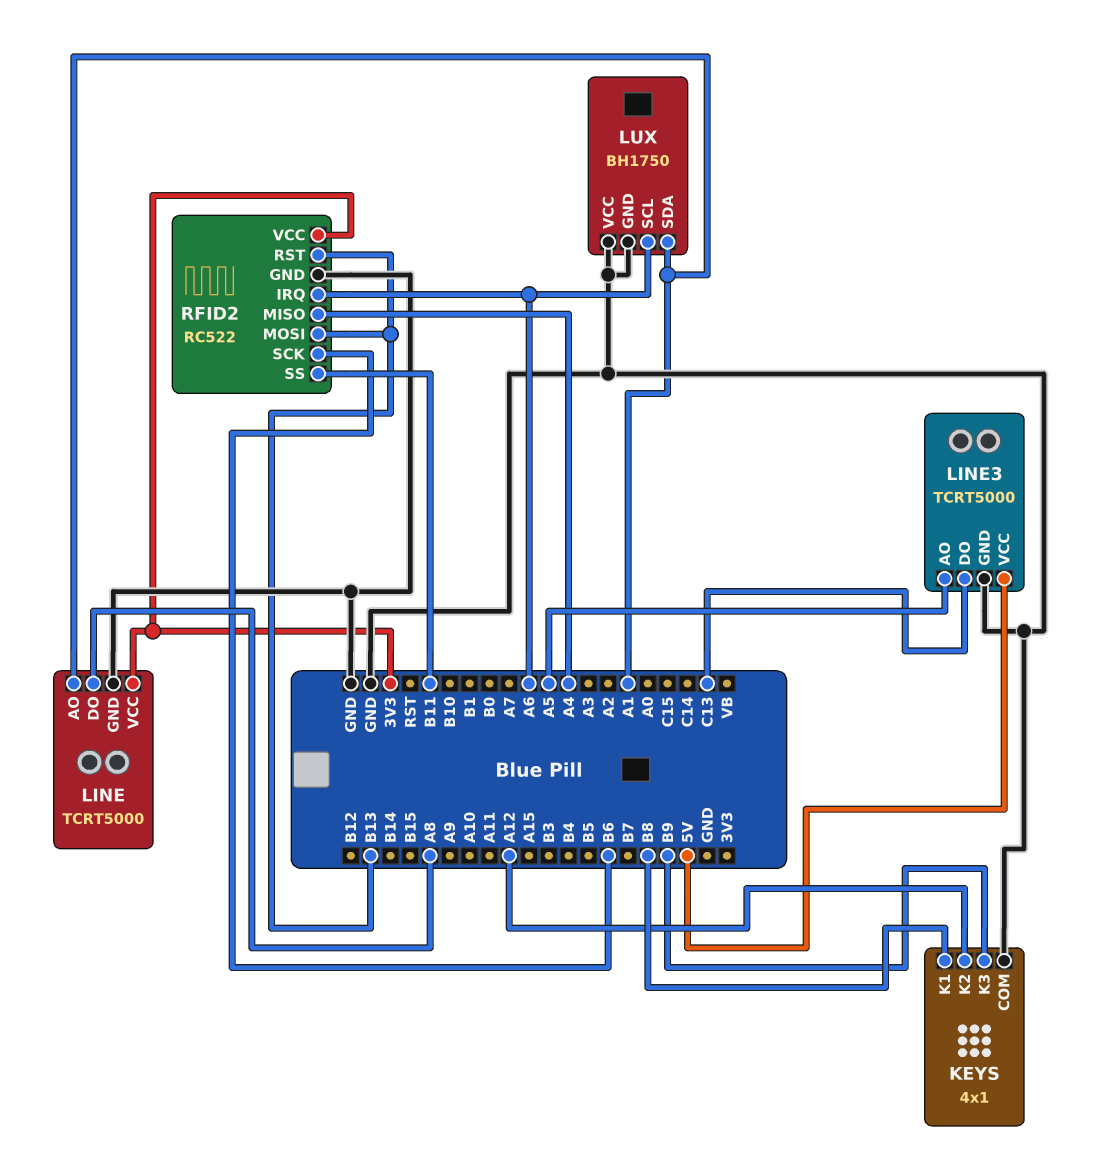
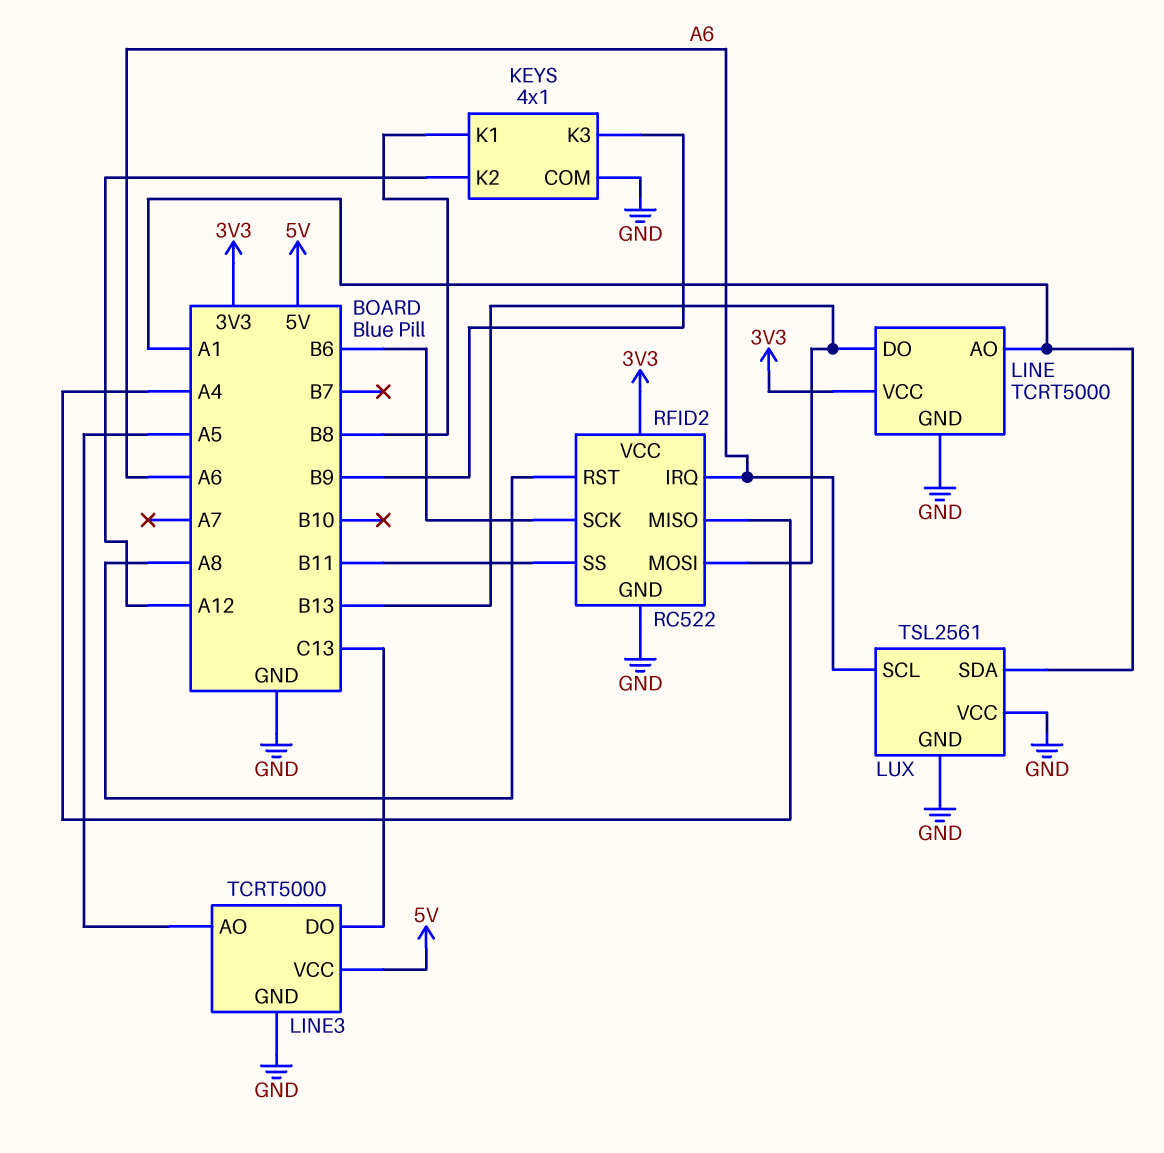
LINE pin DO: A8 -> B13
LUX: BH1750 -> TSL2561
RFID2 pin RST: B13 -> A8

